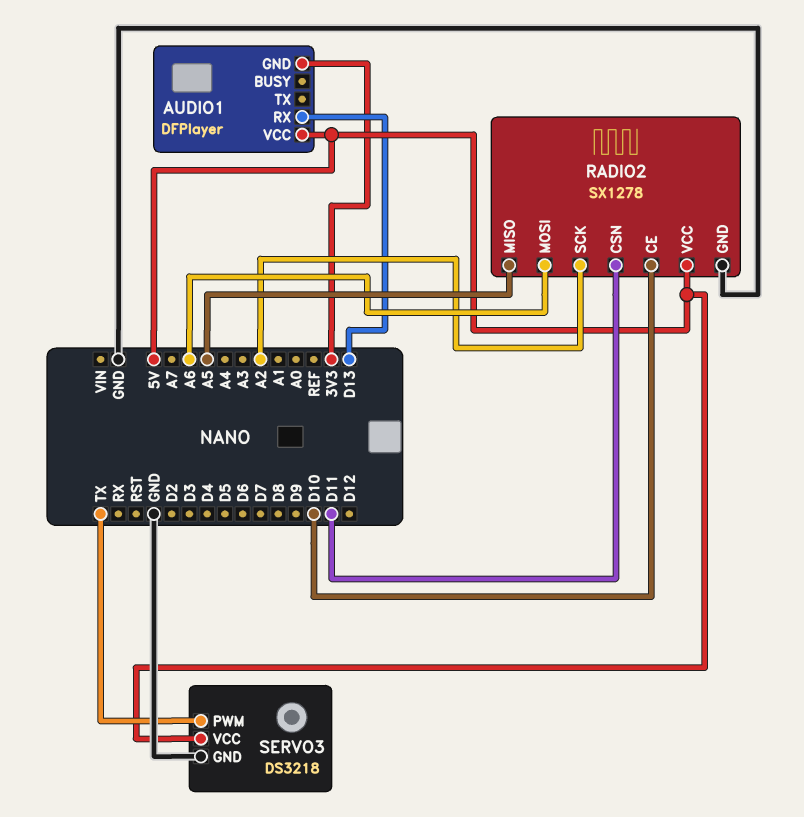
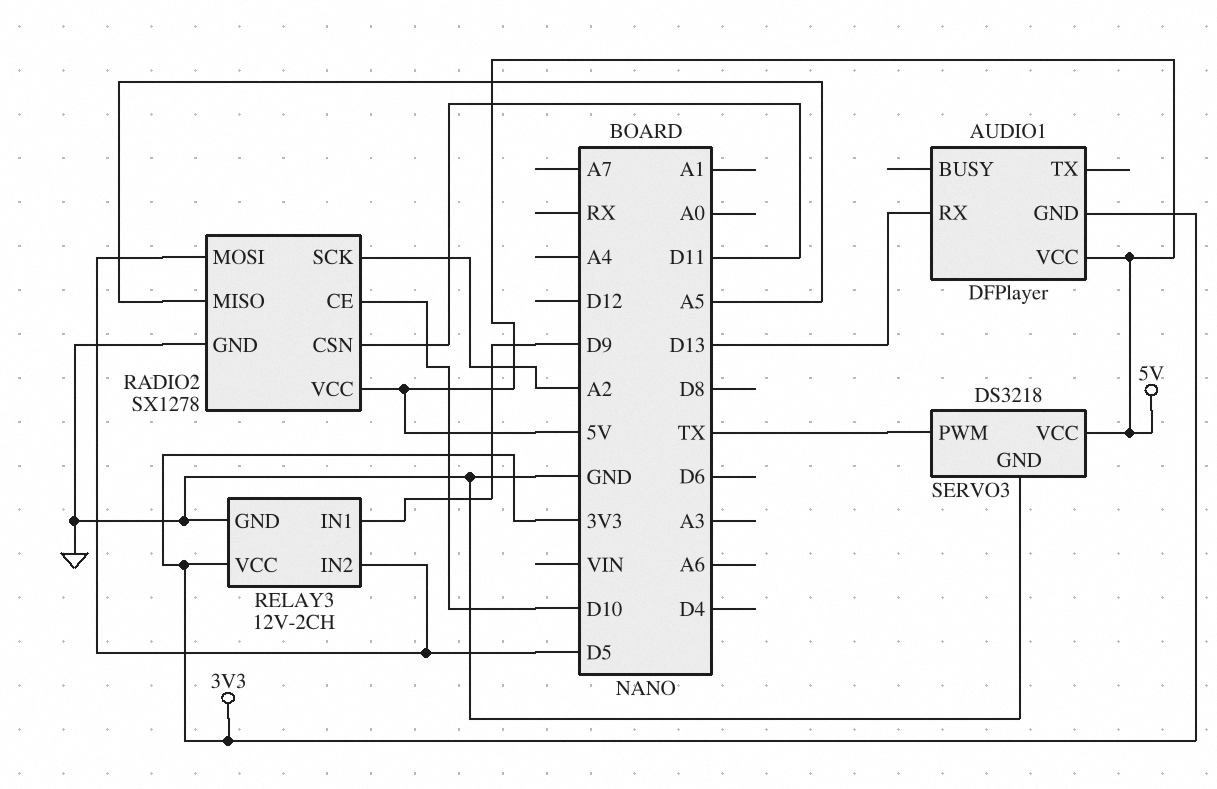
RADIO2 pin MOSI: A6 -> D5
RELAY3: none -> 12V-2CH
RELAY3 pin GND: none -> GND
RELAY3 pin IN1: none -> D9
RELAY3 pin IN2: none -> D5
RELAY3 pin VCC: none -> 3V3

